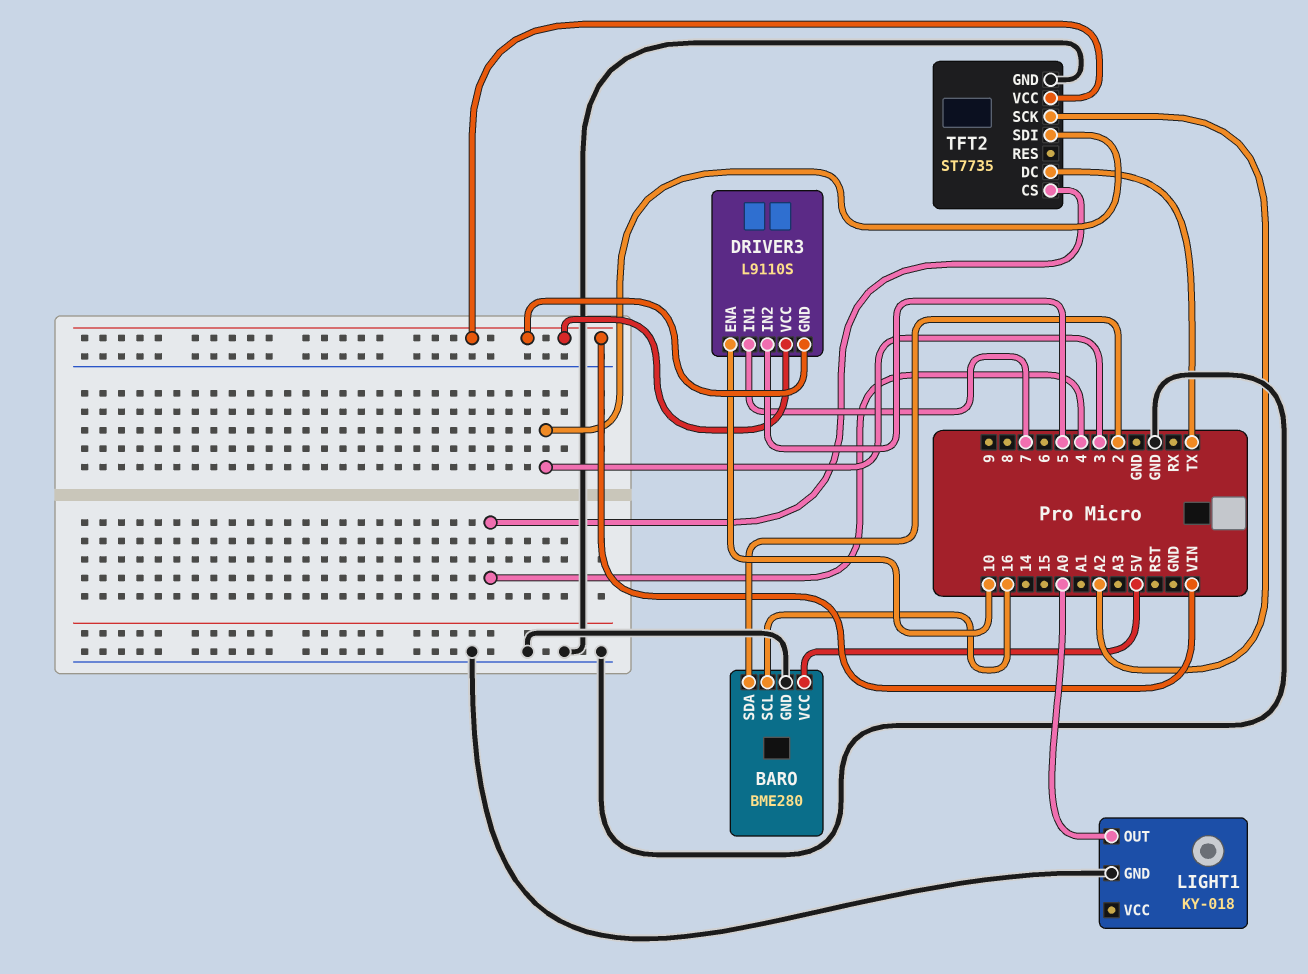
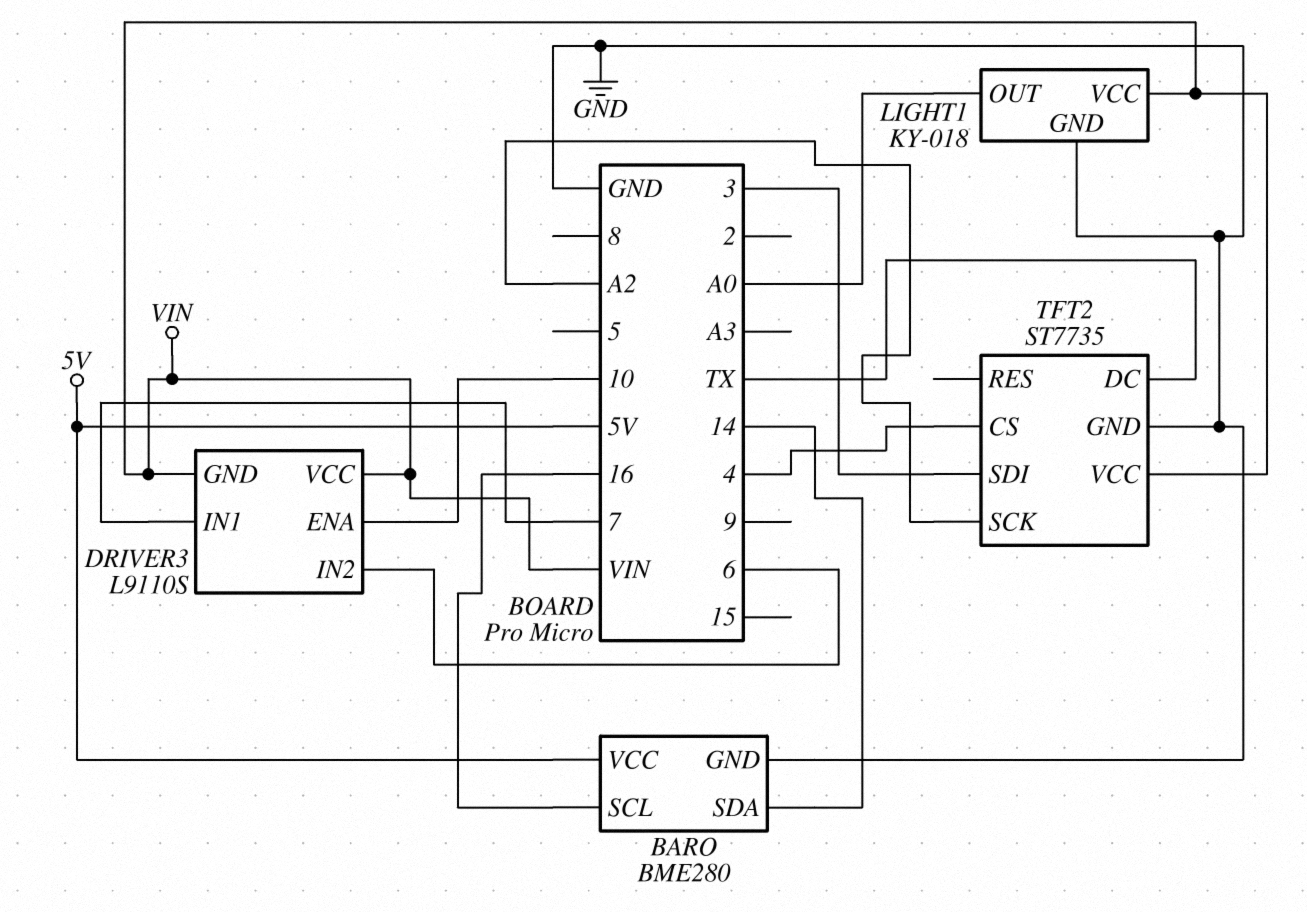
BARO pin SDA: 2 -> 14
DRIVER3 pin IN2: 5 -> 6
LIGHT1 pin VCC: none -> VIN

